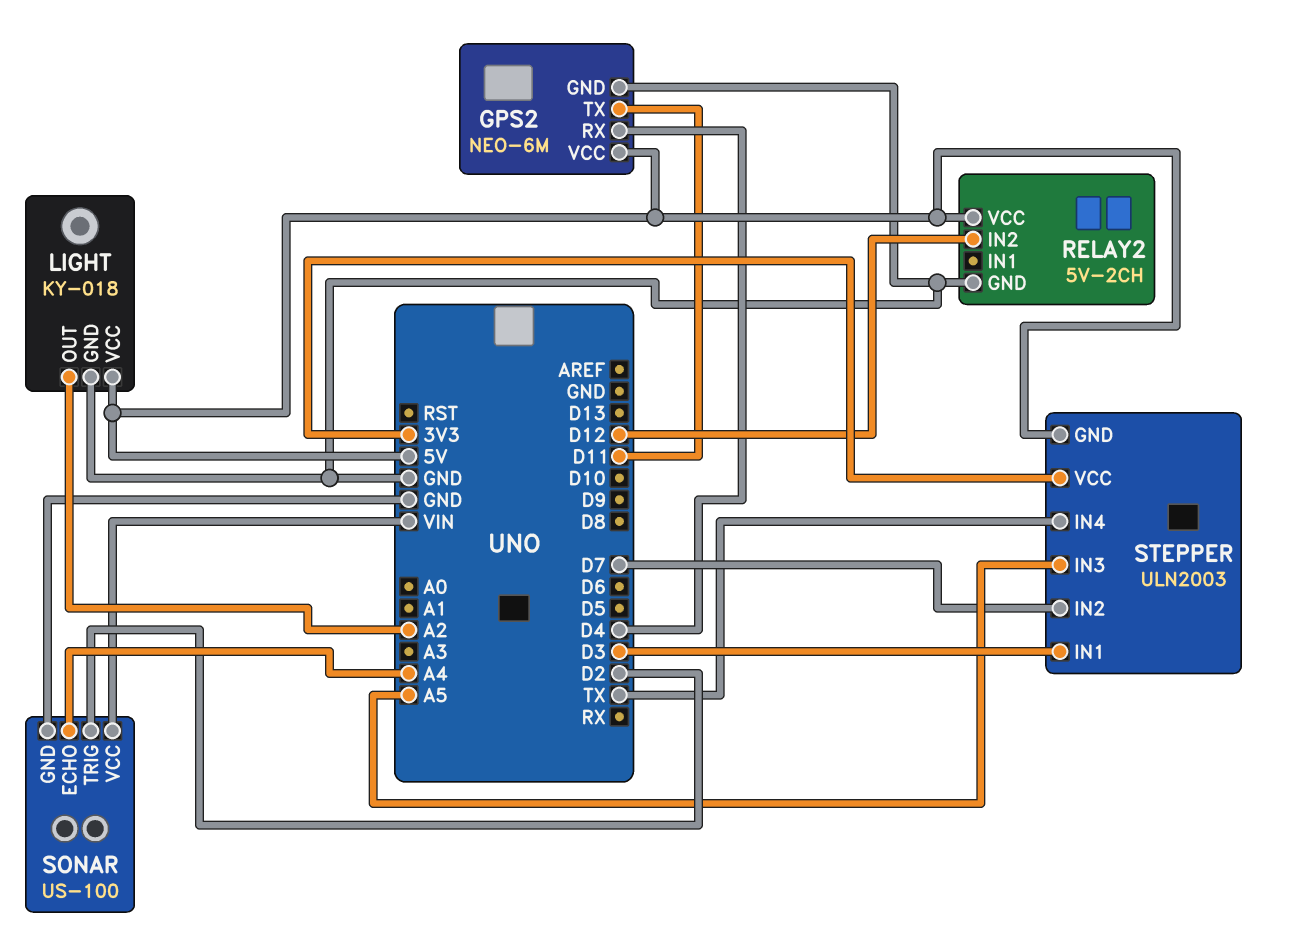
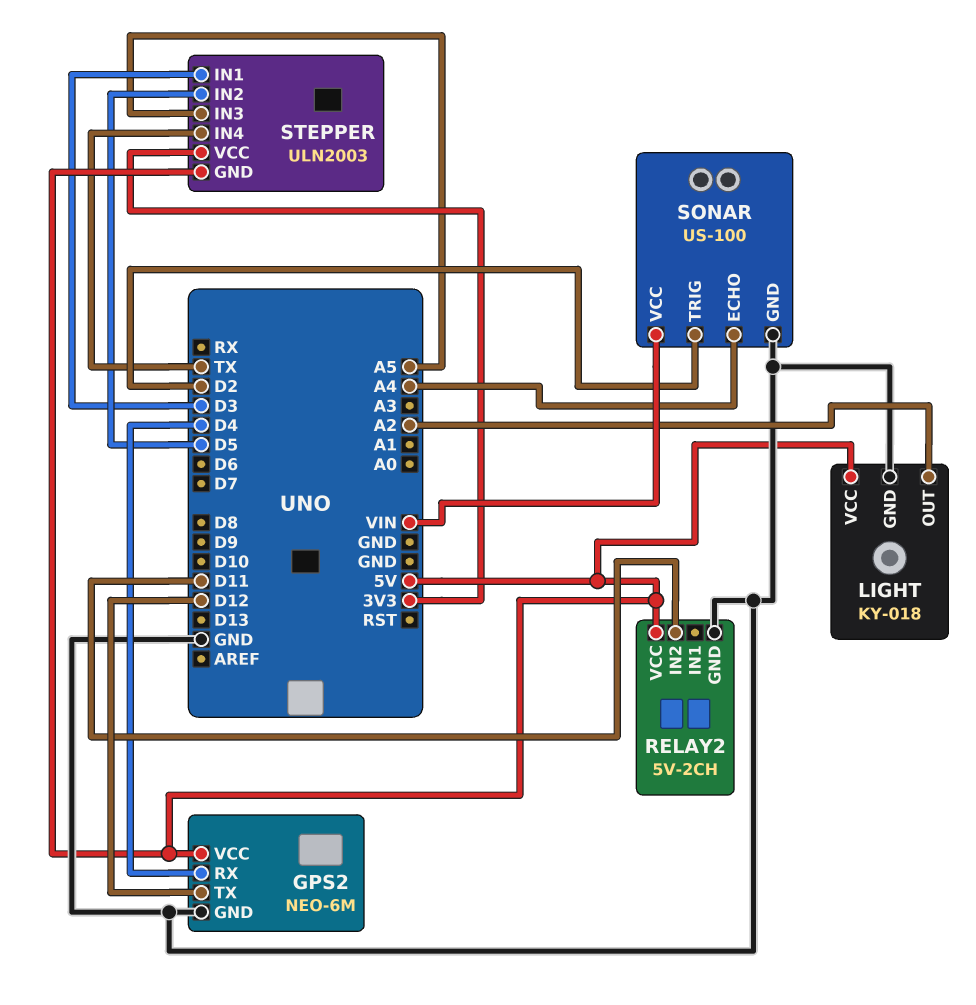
GPS2 pin TX: D11 -> D12
RELAY2 pin IN2: D12 -> D11
STEPPER pin IN2: D7 -> D5

